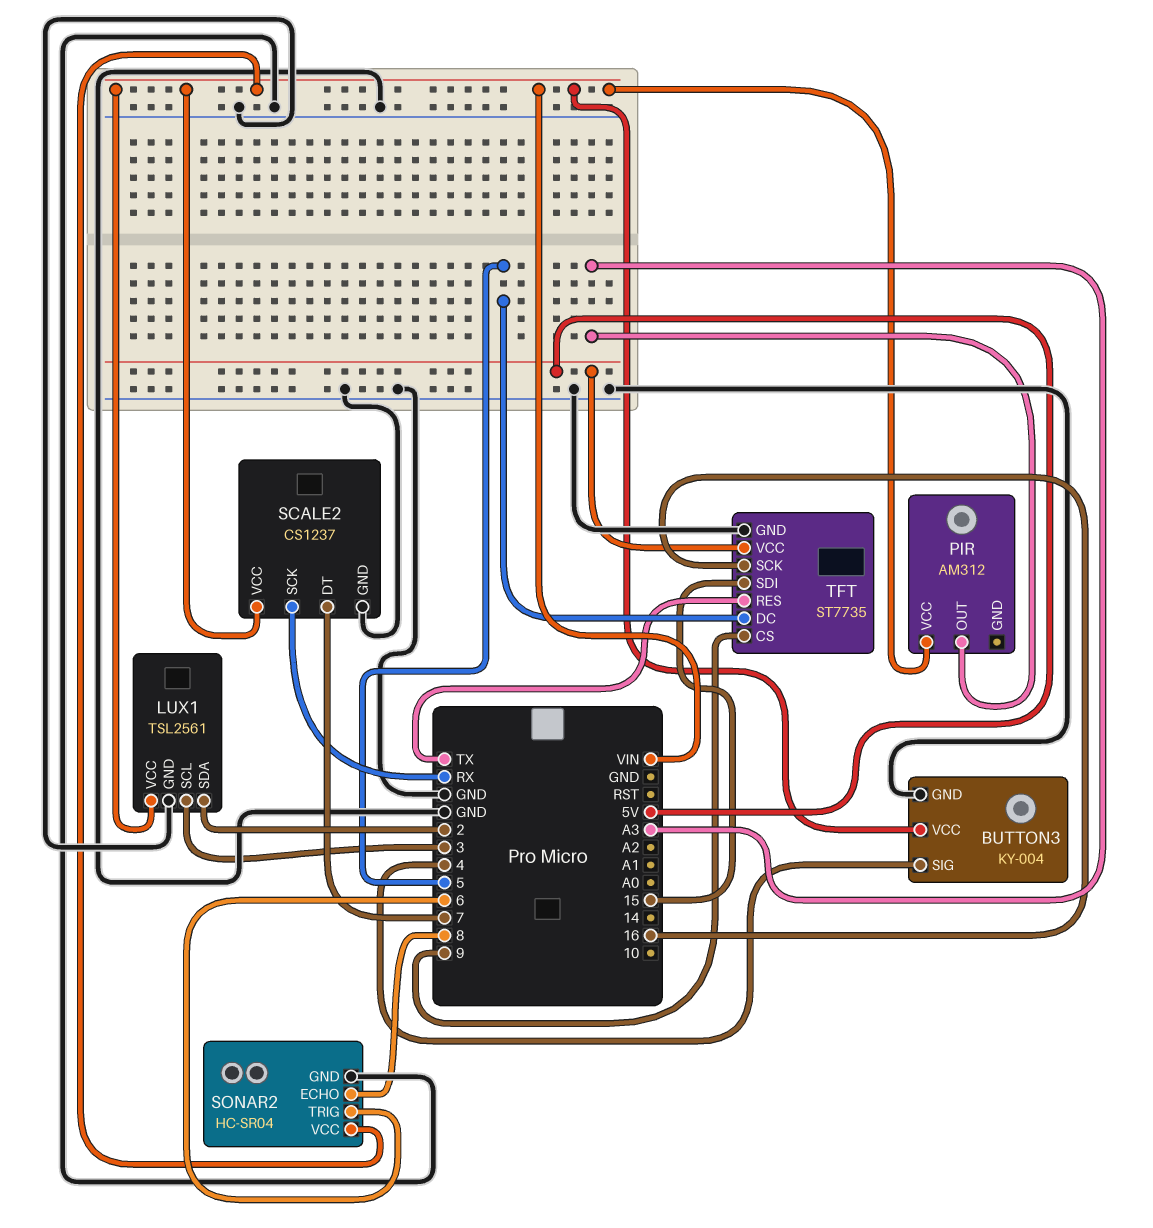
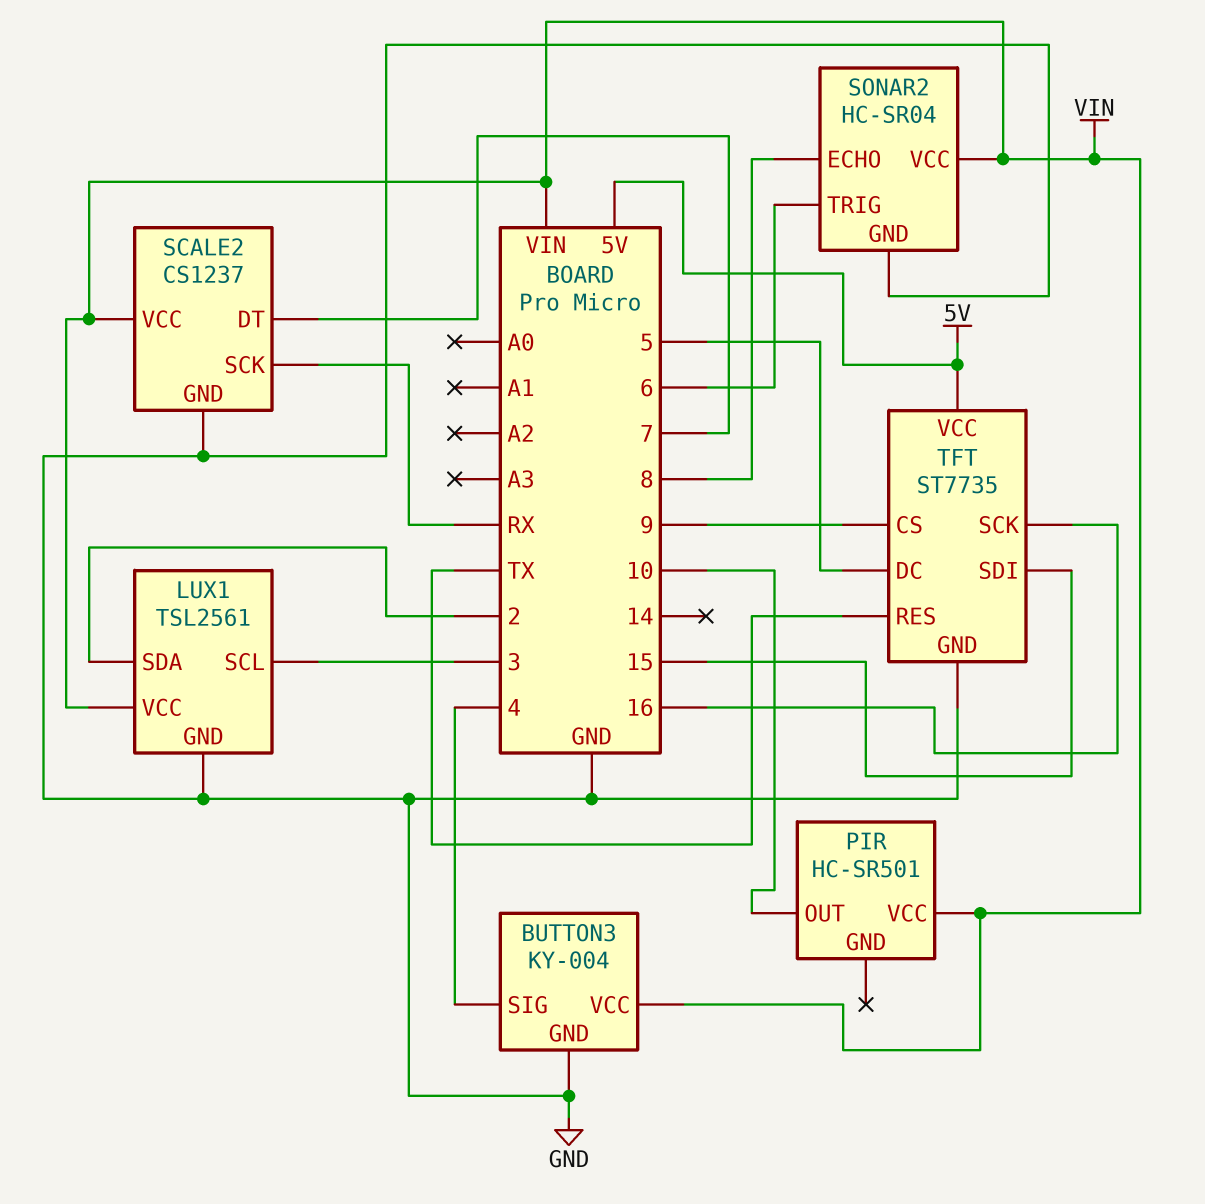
PIR: AM312 -> HC-SR501
PIR pin OUT: A3 -> 10

